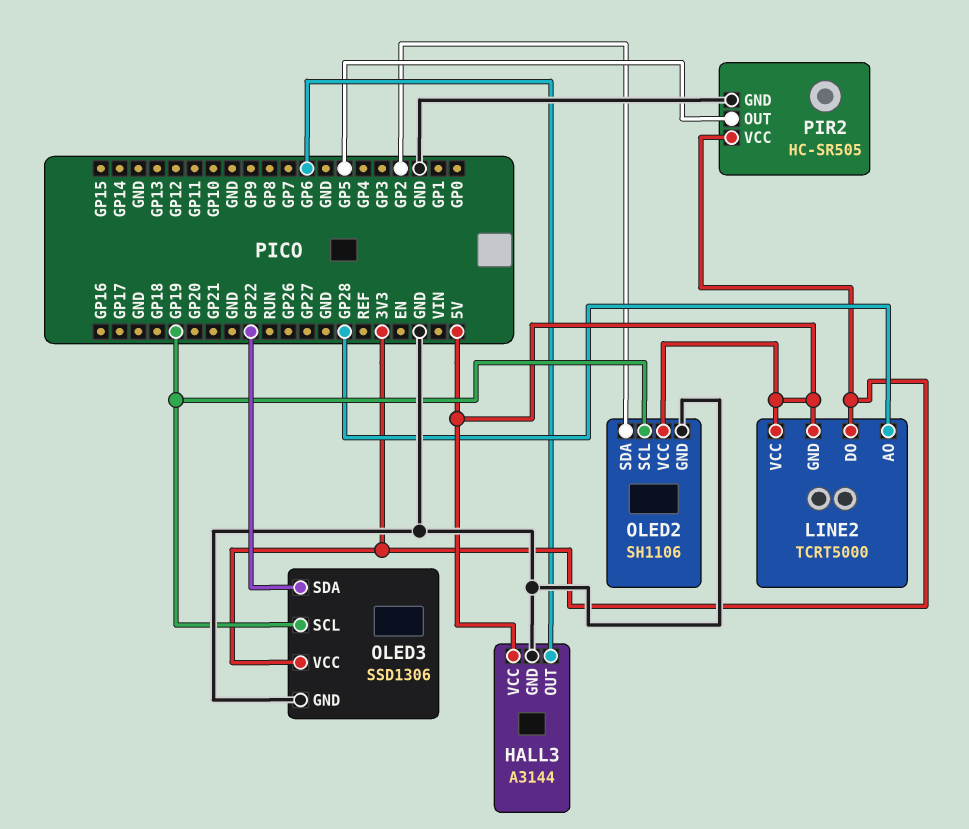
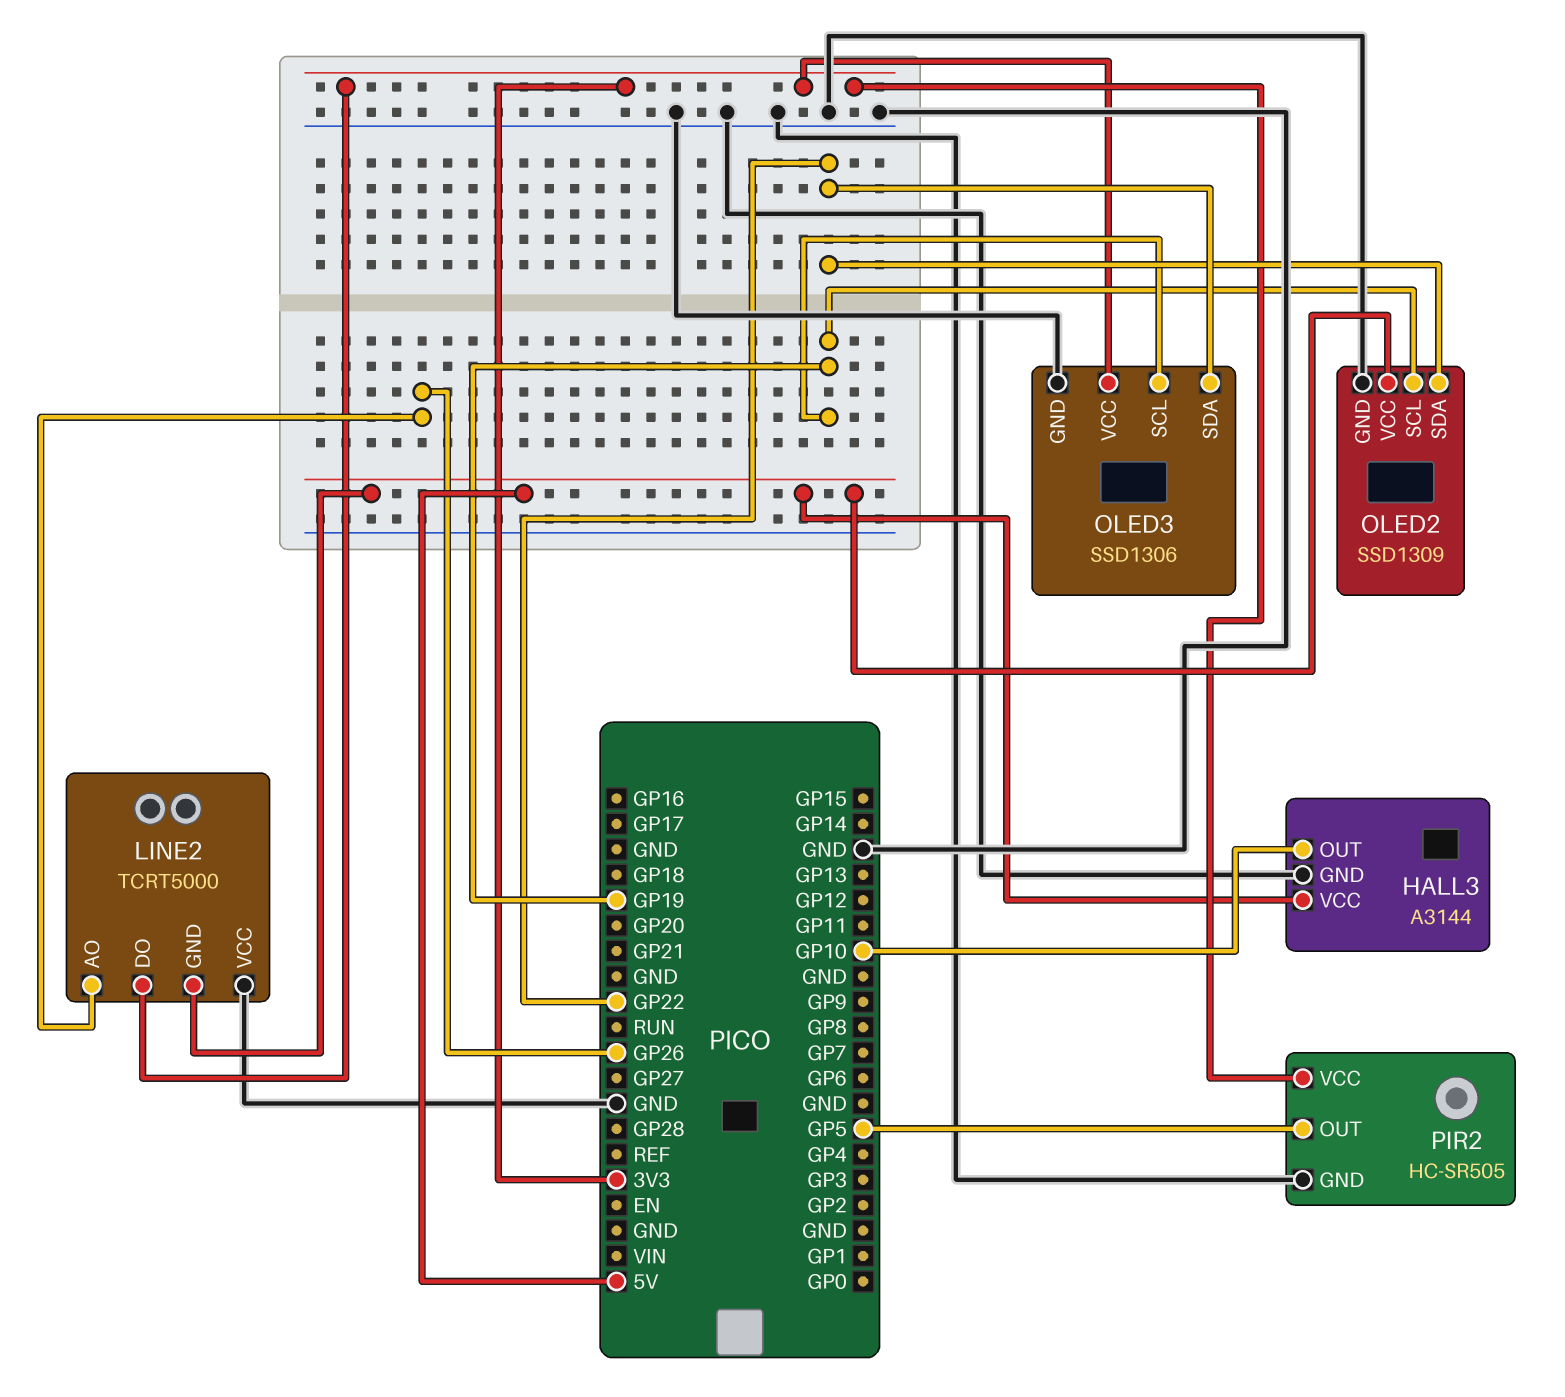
HALL3 pin OUT: GP6 -> GP10
LINE2 pin AO: GP28 -> GP26
LINE2 pin VCC: 5V -> GND
OLED2: SH1106 -> SSD1309
OLED2 pin SDA: GP2 -> GP22

